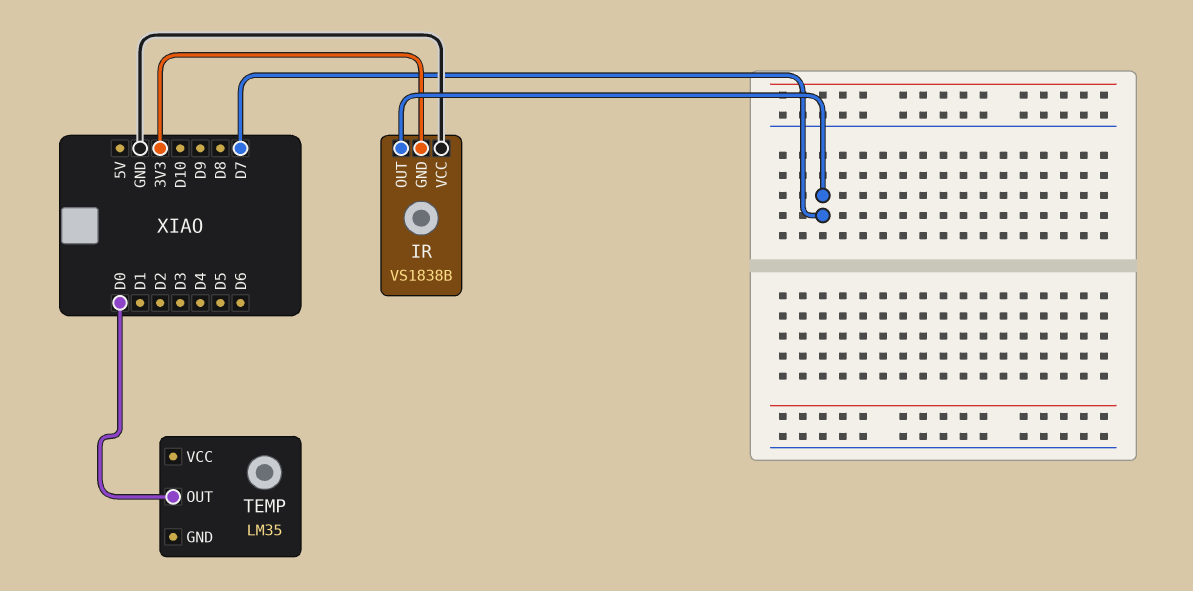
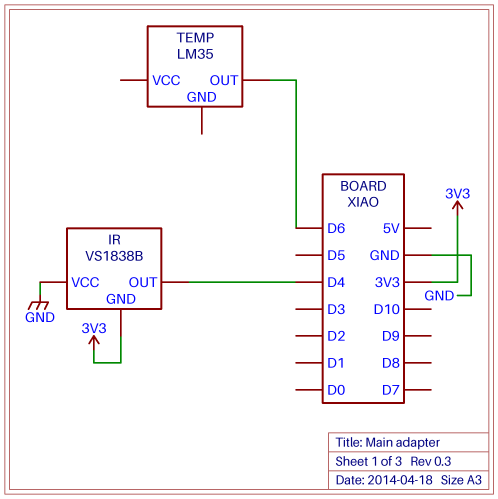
IR pin OUT: D7 -> D4
TEMP pin OUT: D0 -> D6

